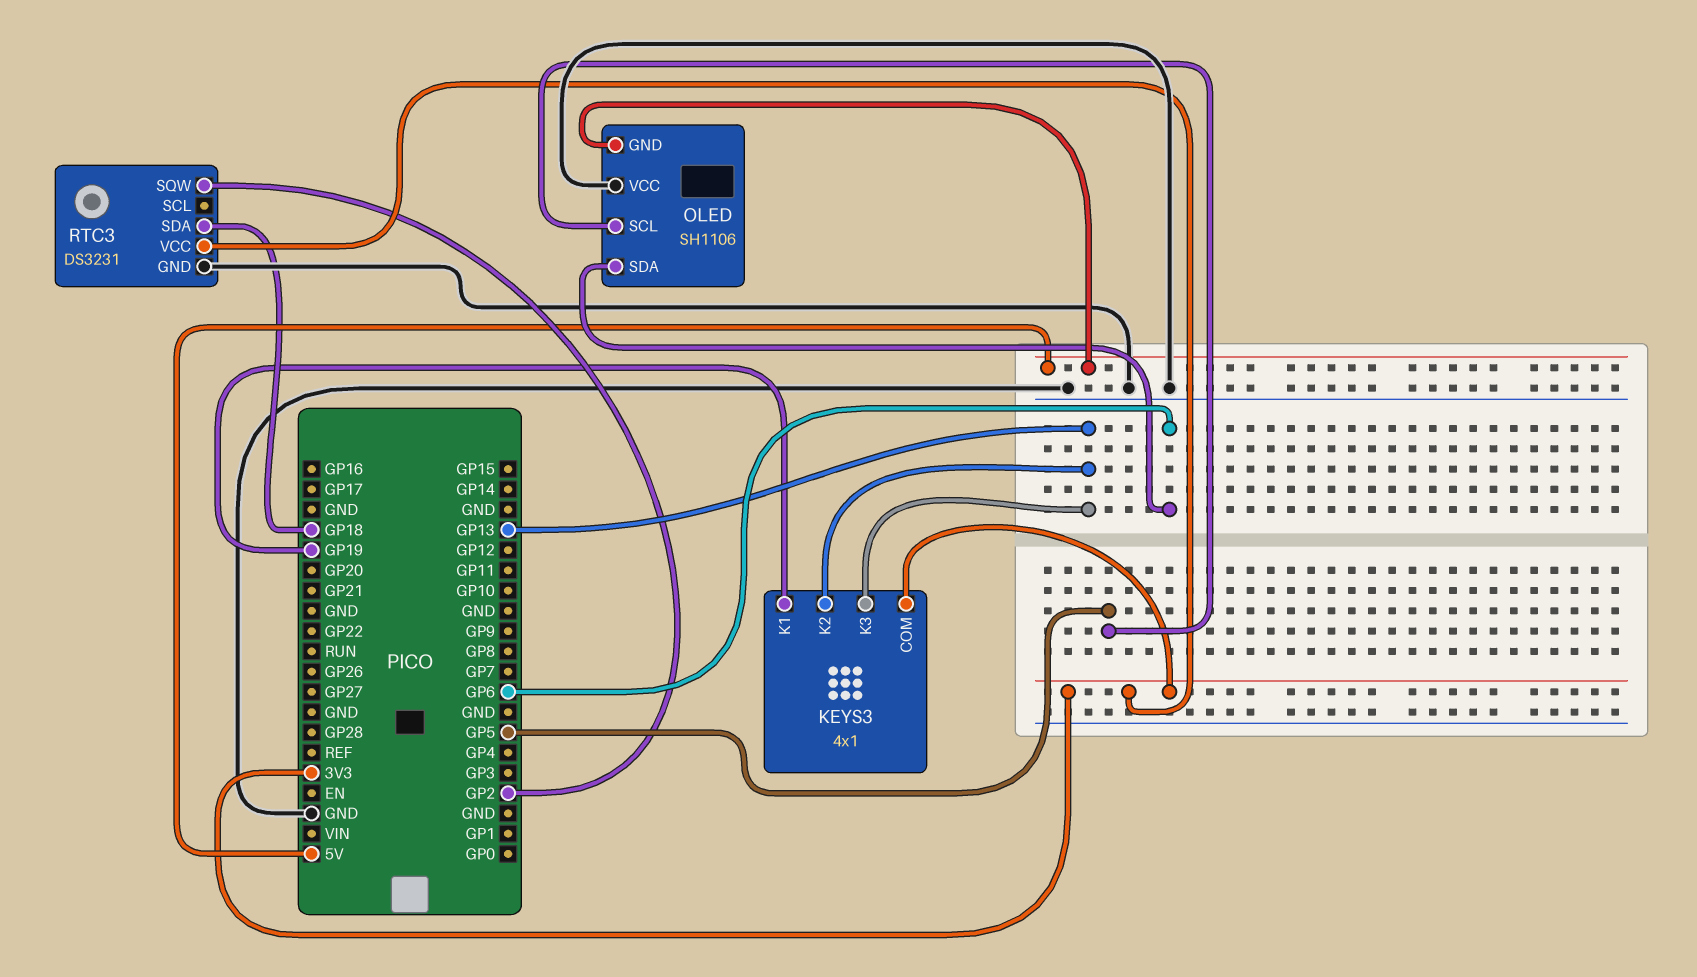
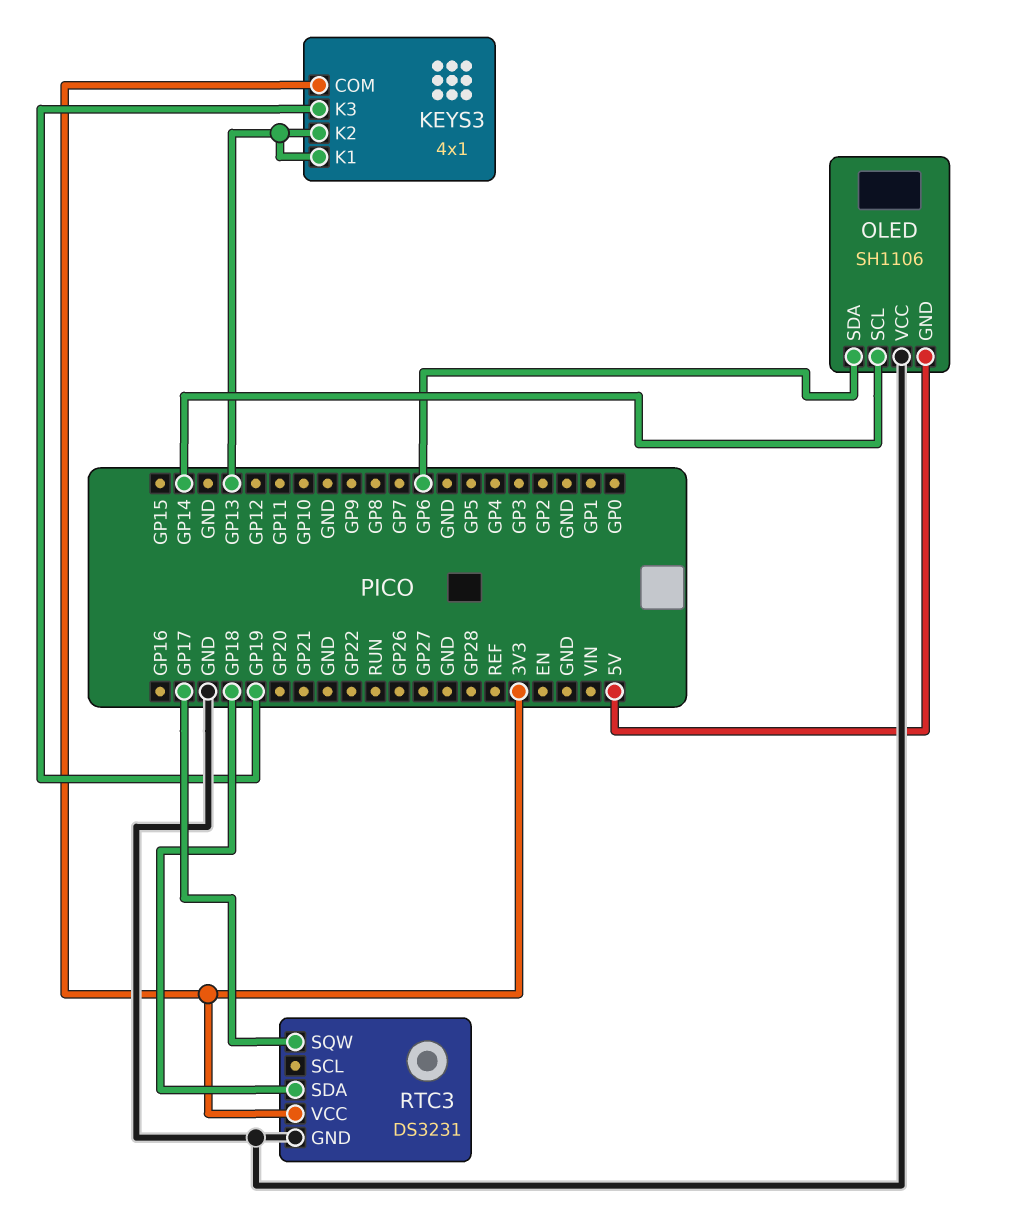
KEYS3 pin K1: GP19 -> GP13
KEYS3 pin K3: GP13 -> GP19
OLED pin SCL: GP5 -> GP14
RTC3 pin SQW: GP2 -> GP17

